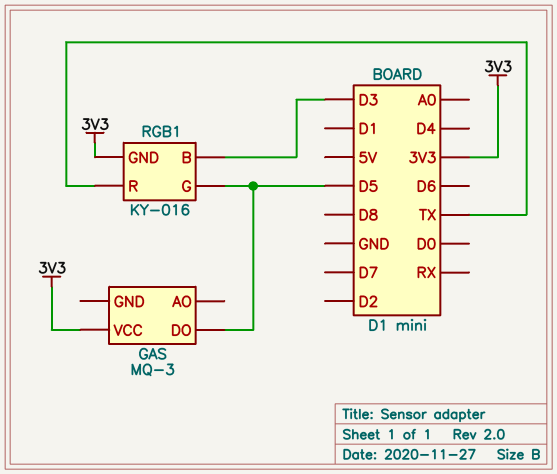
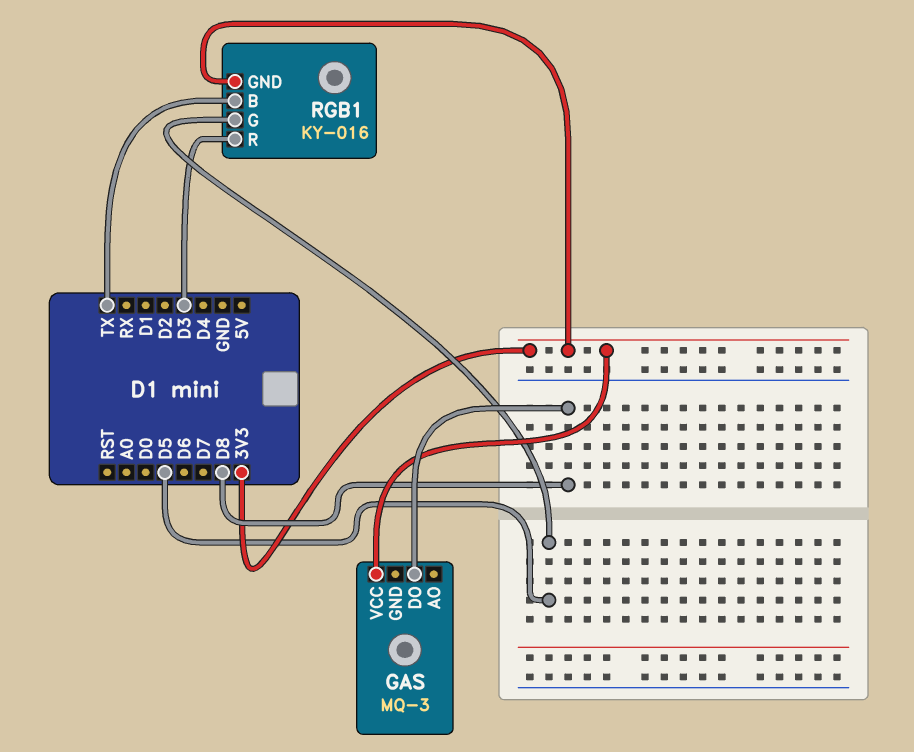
GAS pin DO: D5 -> D8
RGB1 pin B: D3 -> TX
RGB1 pin R: TX -> D3

